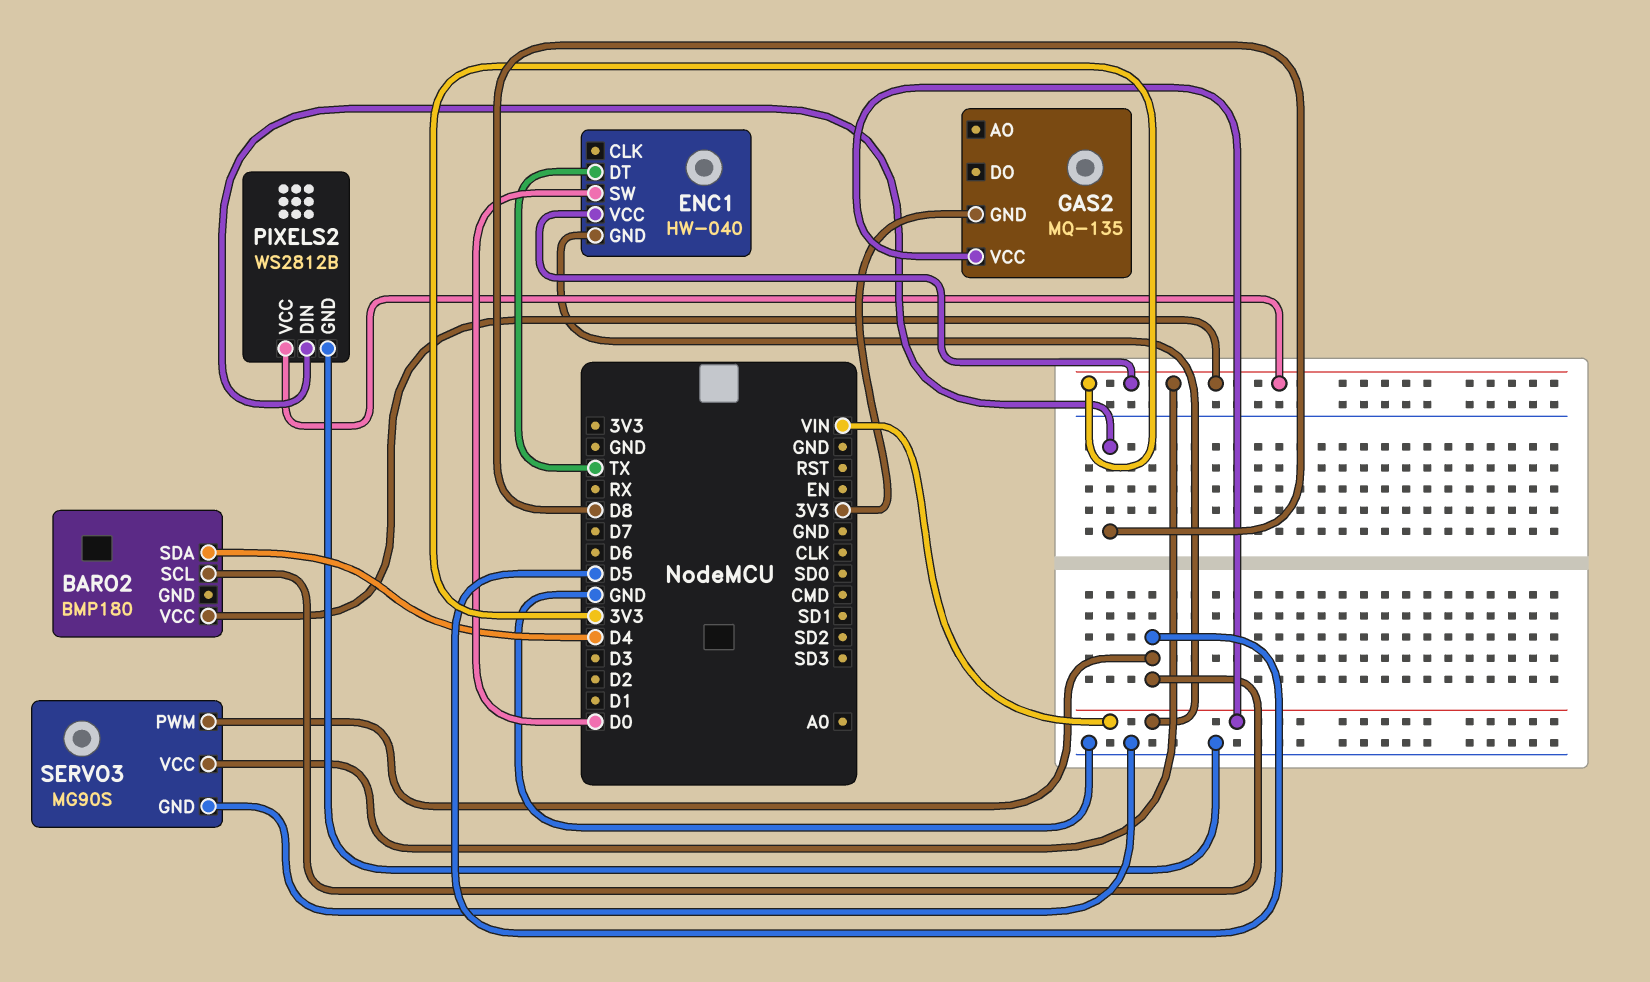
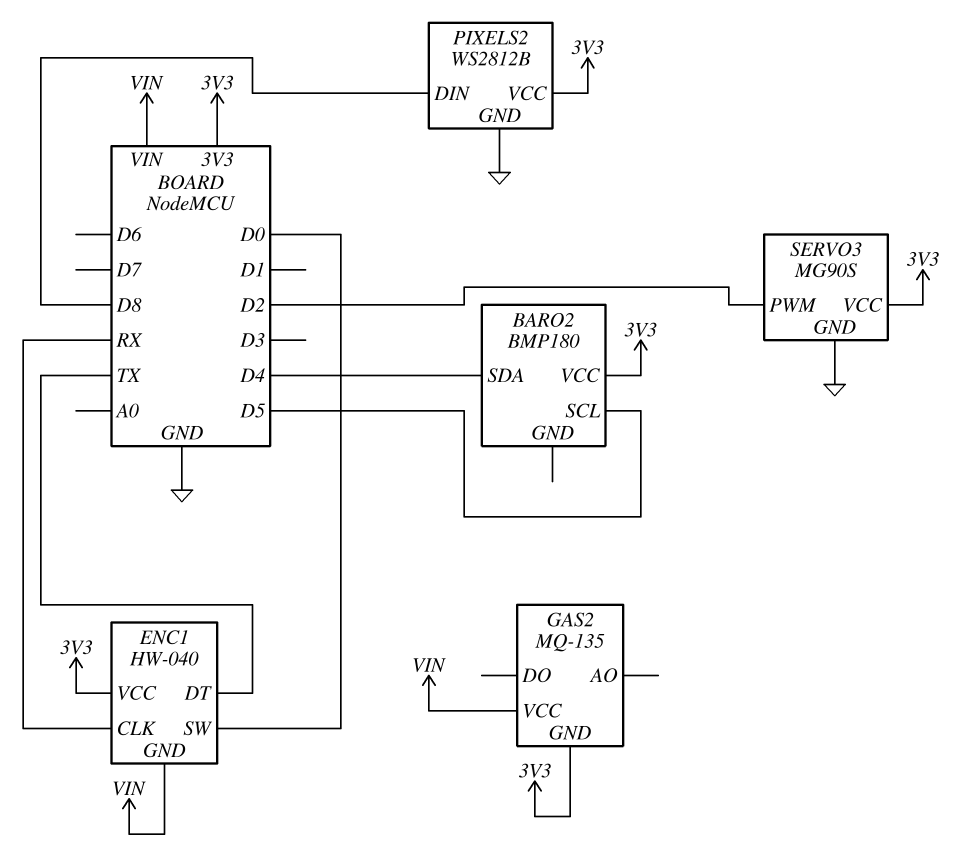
ENC1 pin CLK: none -> RX
SERVO3 pin PWM: D5 -> D2

